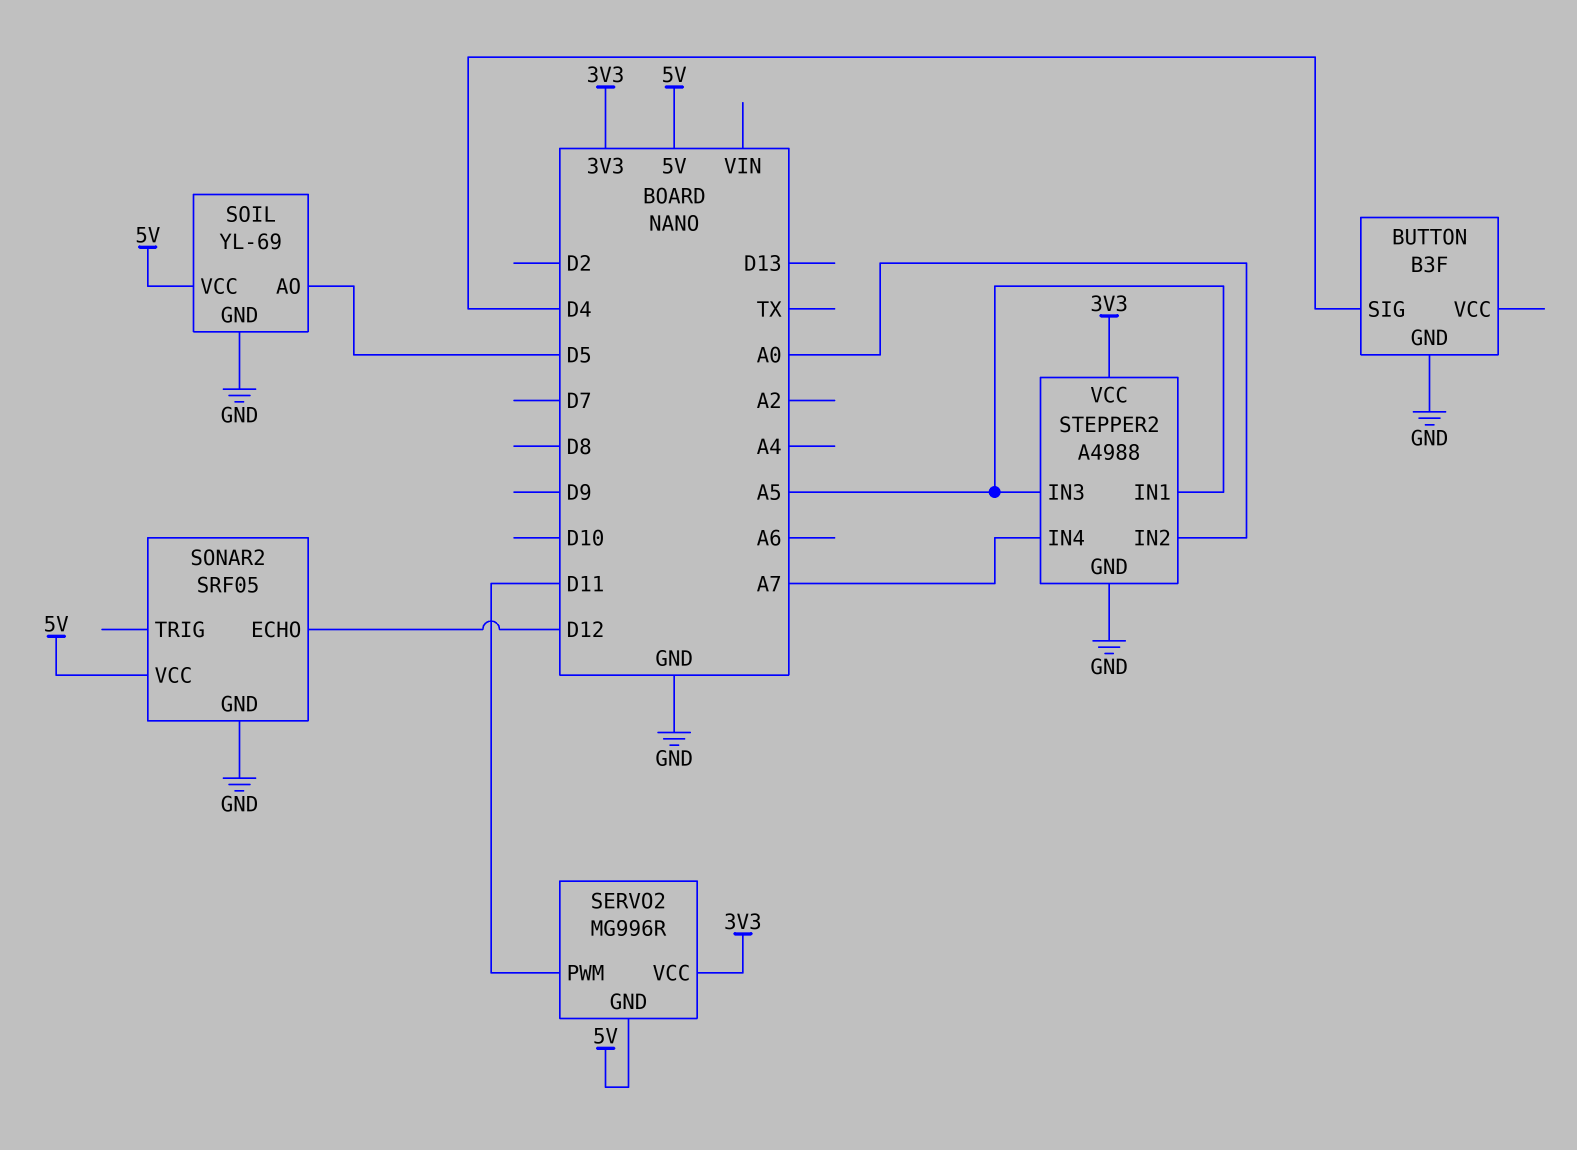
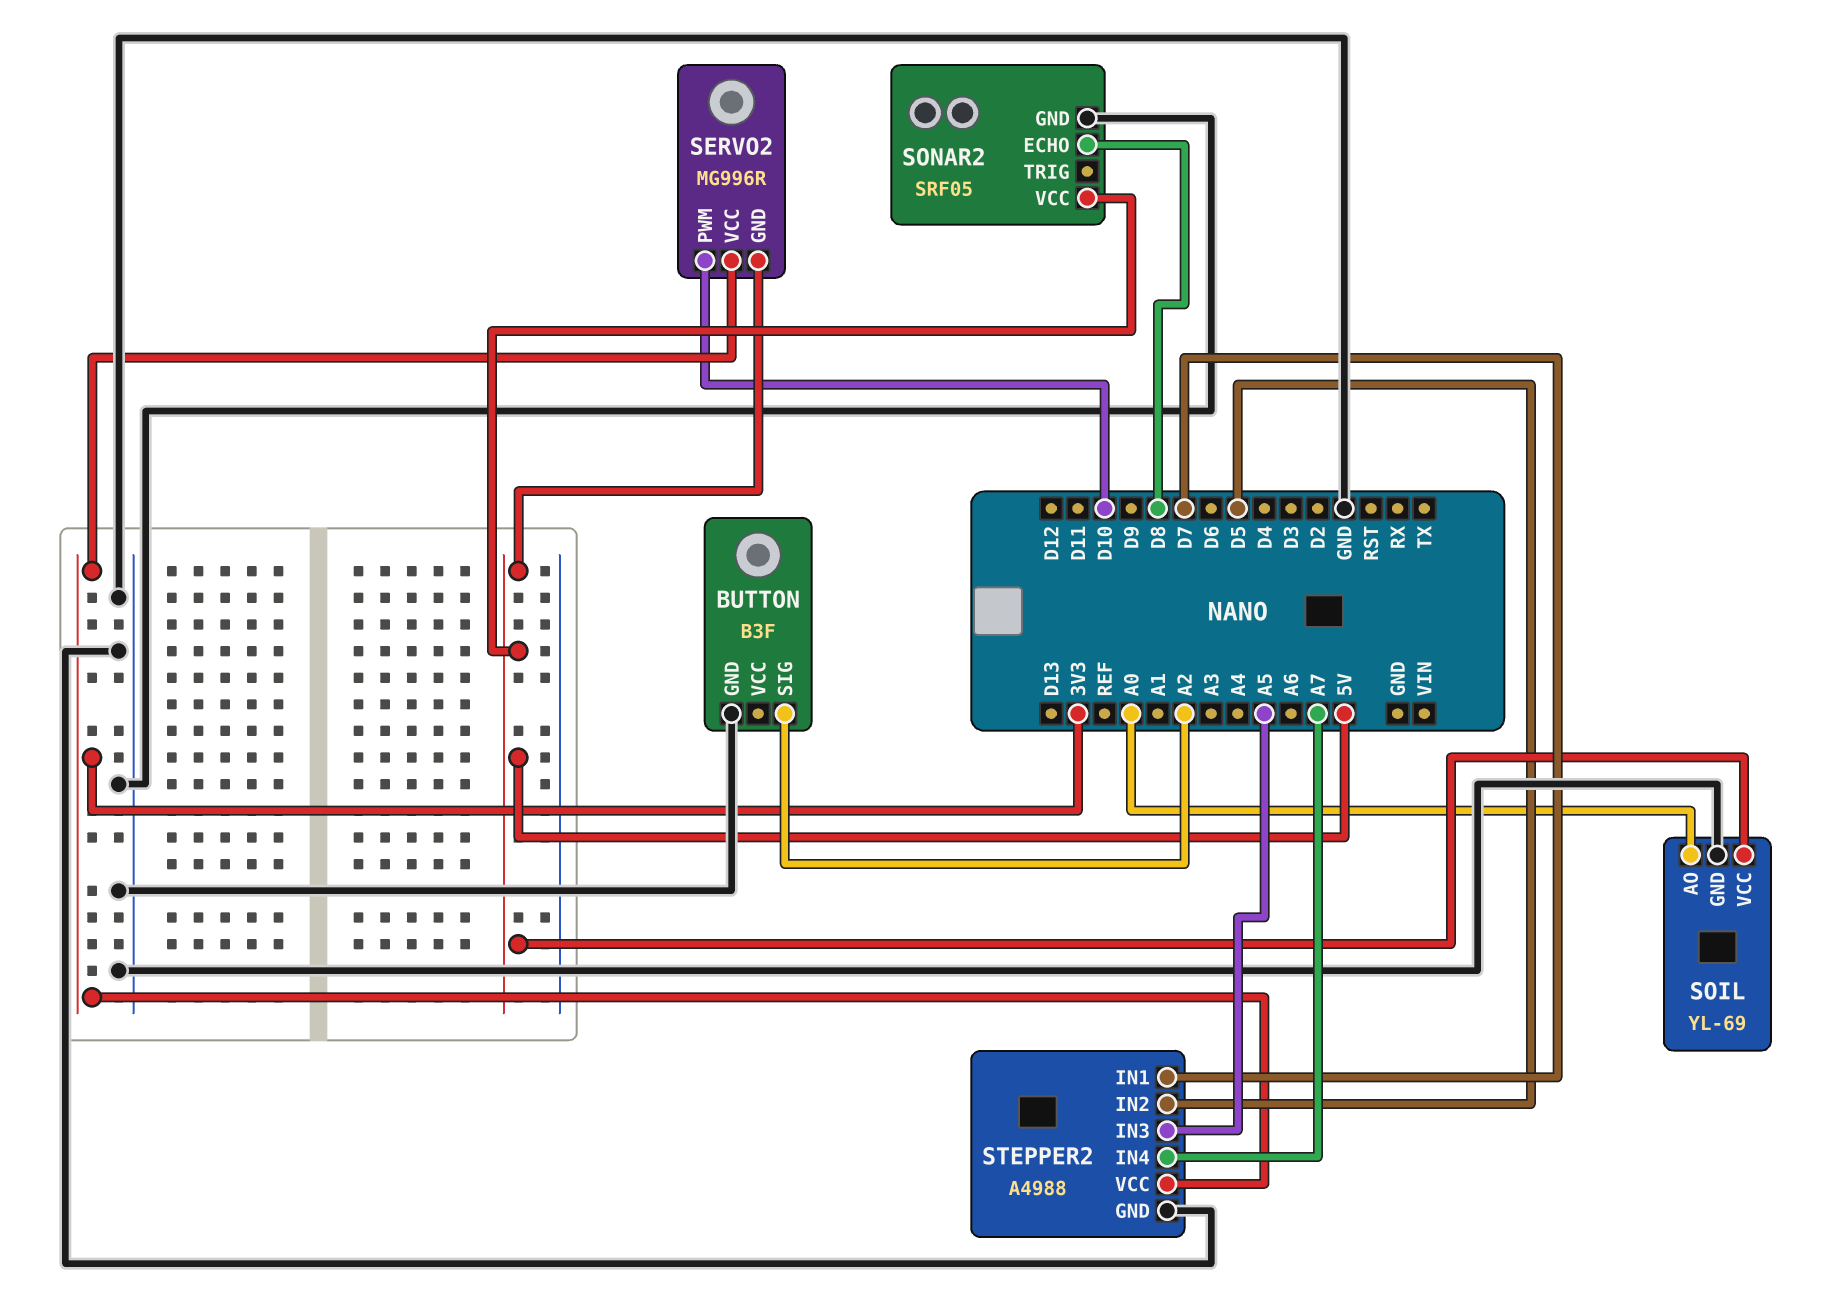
BUTTON pin SIG: D4 -> A2
SERVO2 pin PWM: D11 -> D10
SOIL pin AO: D5 -> A0
SONAR2 pin ECHO: D12 -> D8
STEPPER2 pin IN1: A5 -> D7
STEPPER2 pin IN2: A0 -> D5

